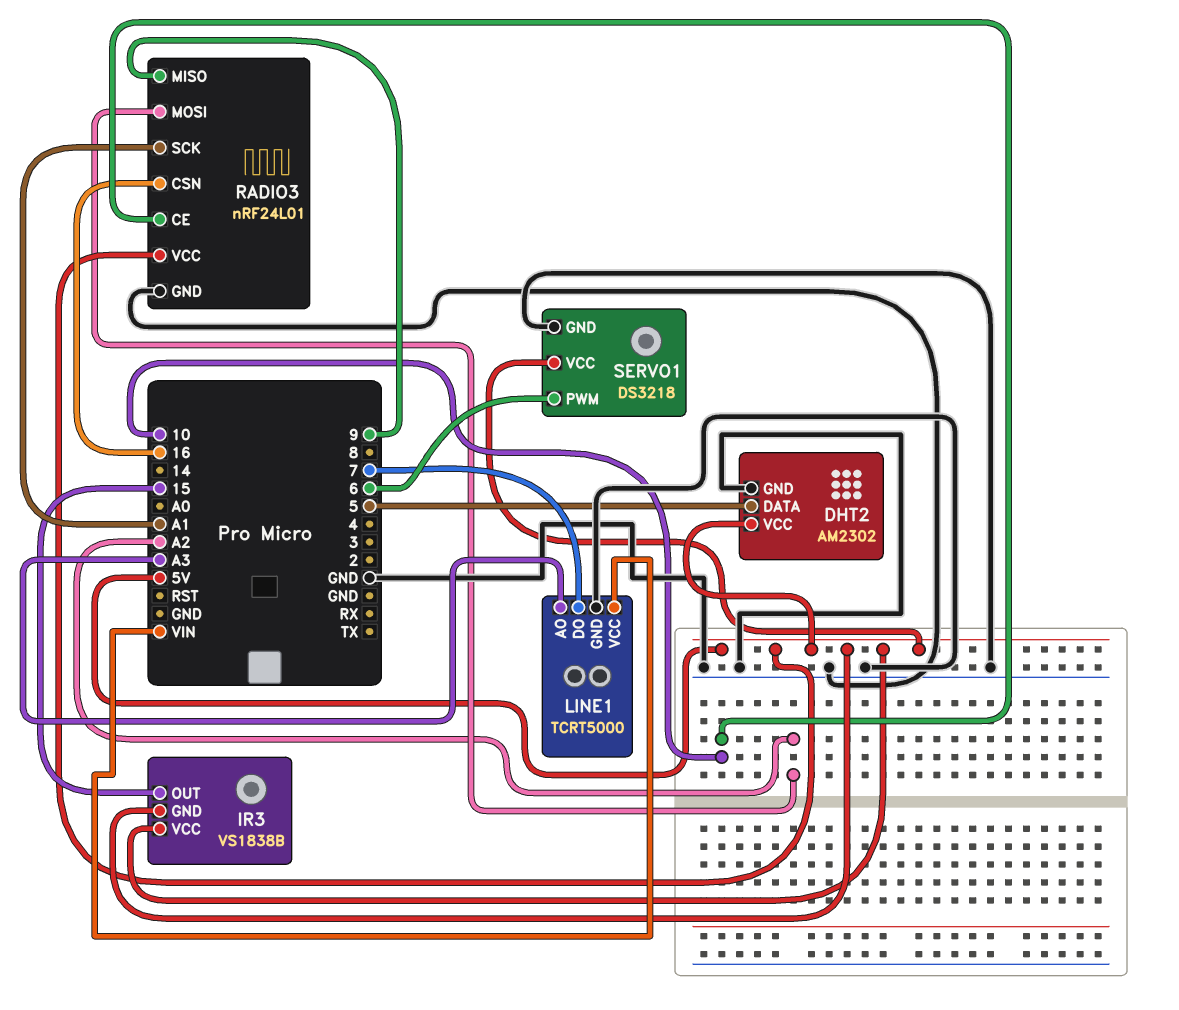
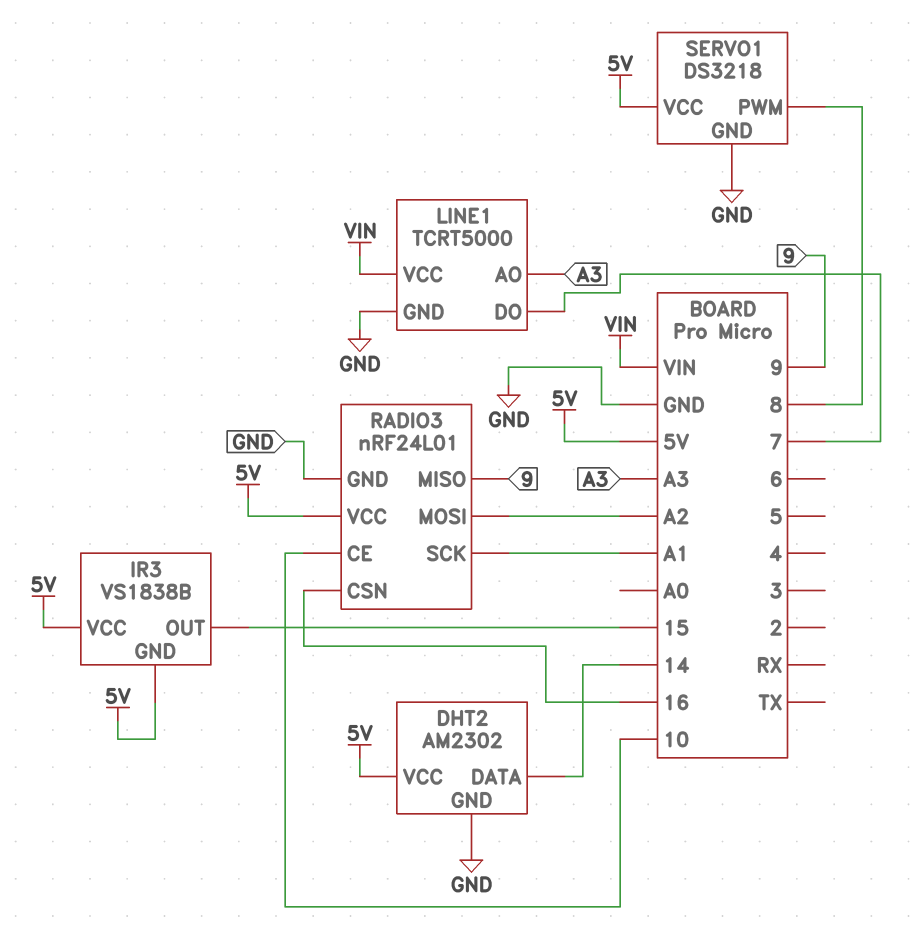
DHT2 pin DATA: 5 -> 14
SERVO1 pin PWM: 6 -> 8

